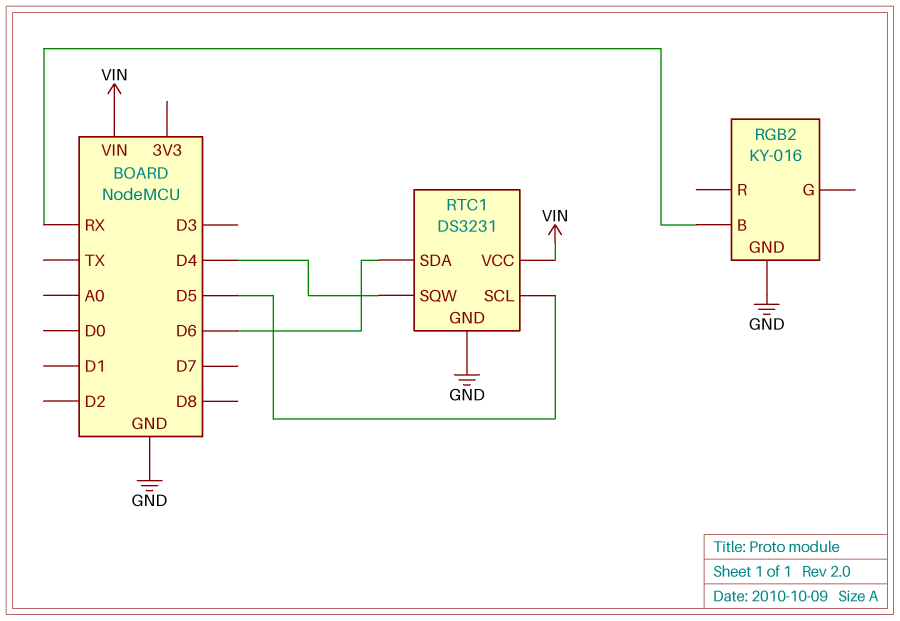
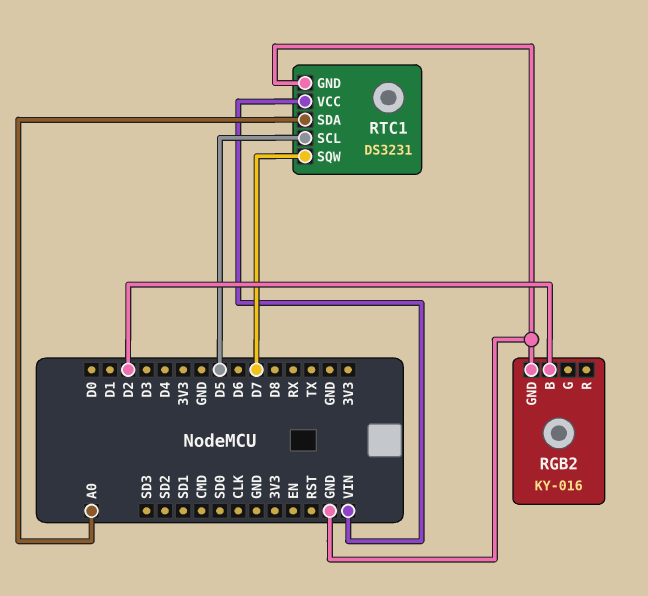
RGB2 pin B: RX -> D2
RTC1 pin SDA: D6 -> A0
RTC1 pin SQW: D4 -> D7

